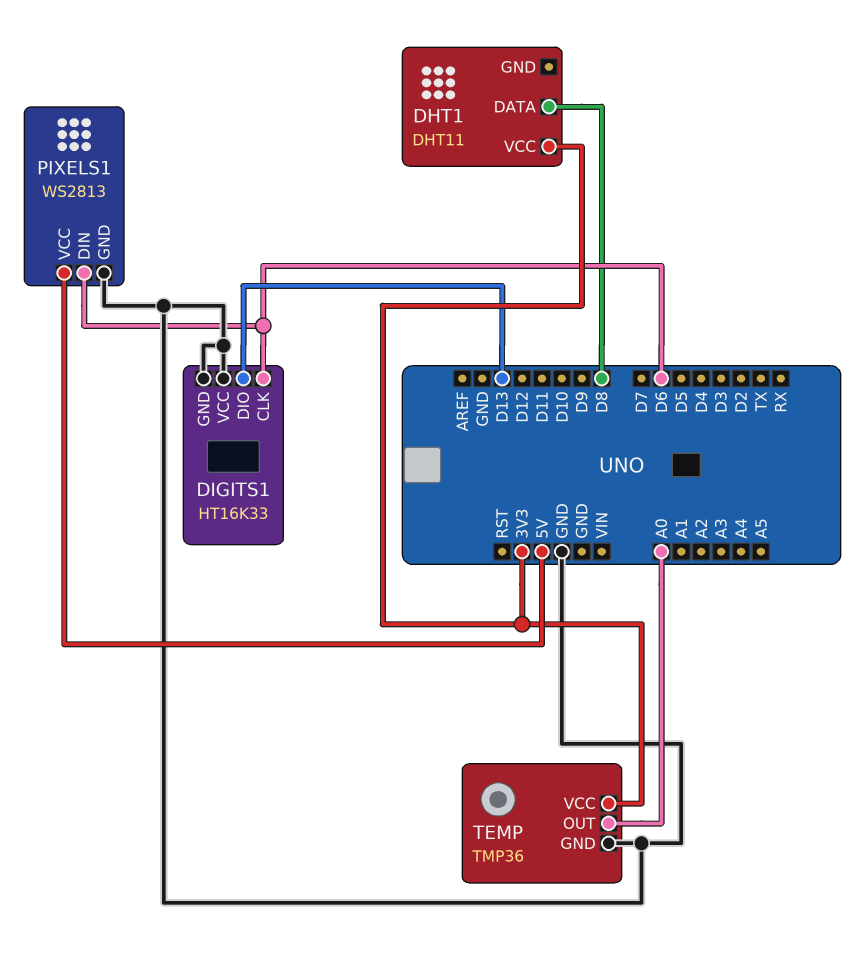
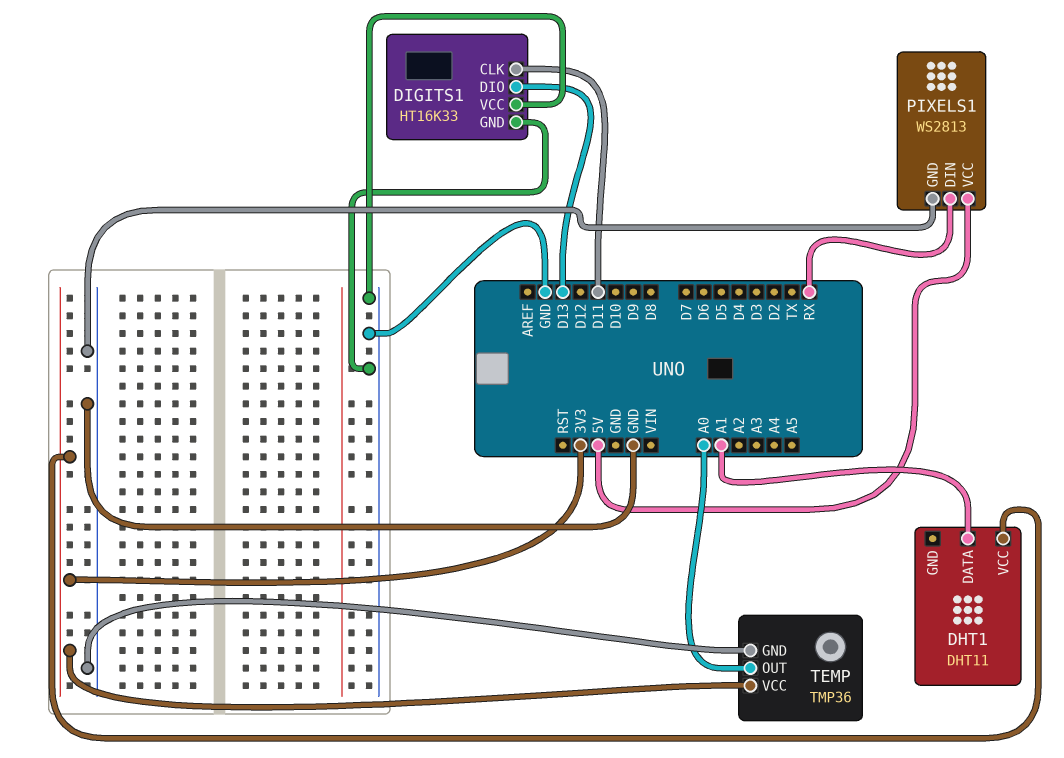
DHT1 pin DATA: D8 -> A1
DIGITS1 pin CLK: D6 -> D11
PIXELS1 pin DIN: D6 -> RX

